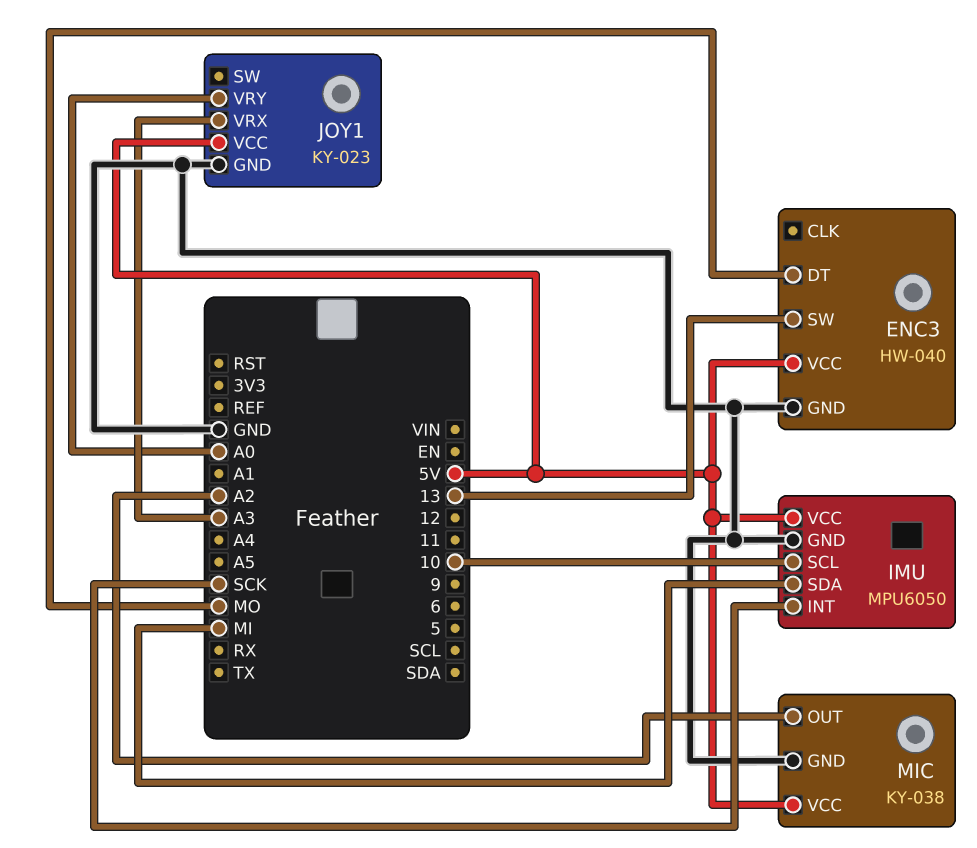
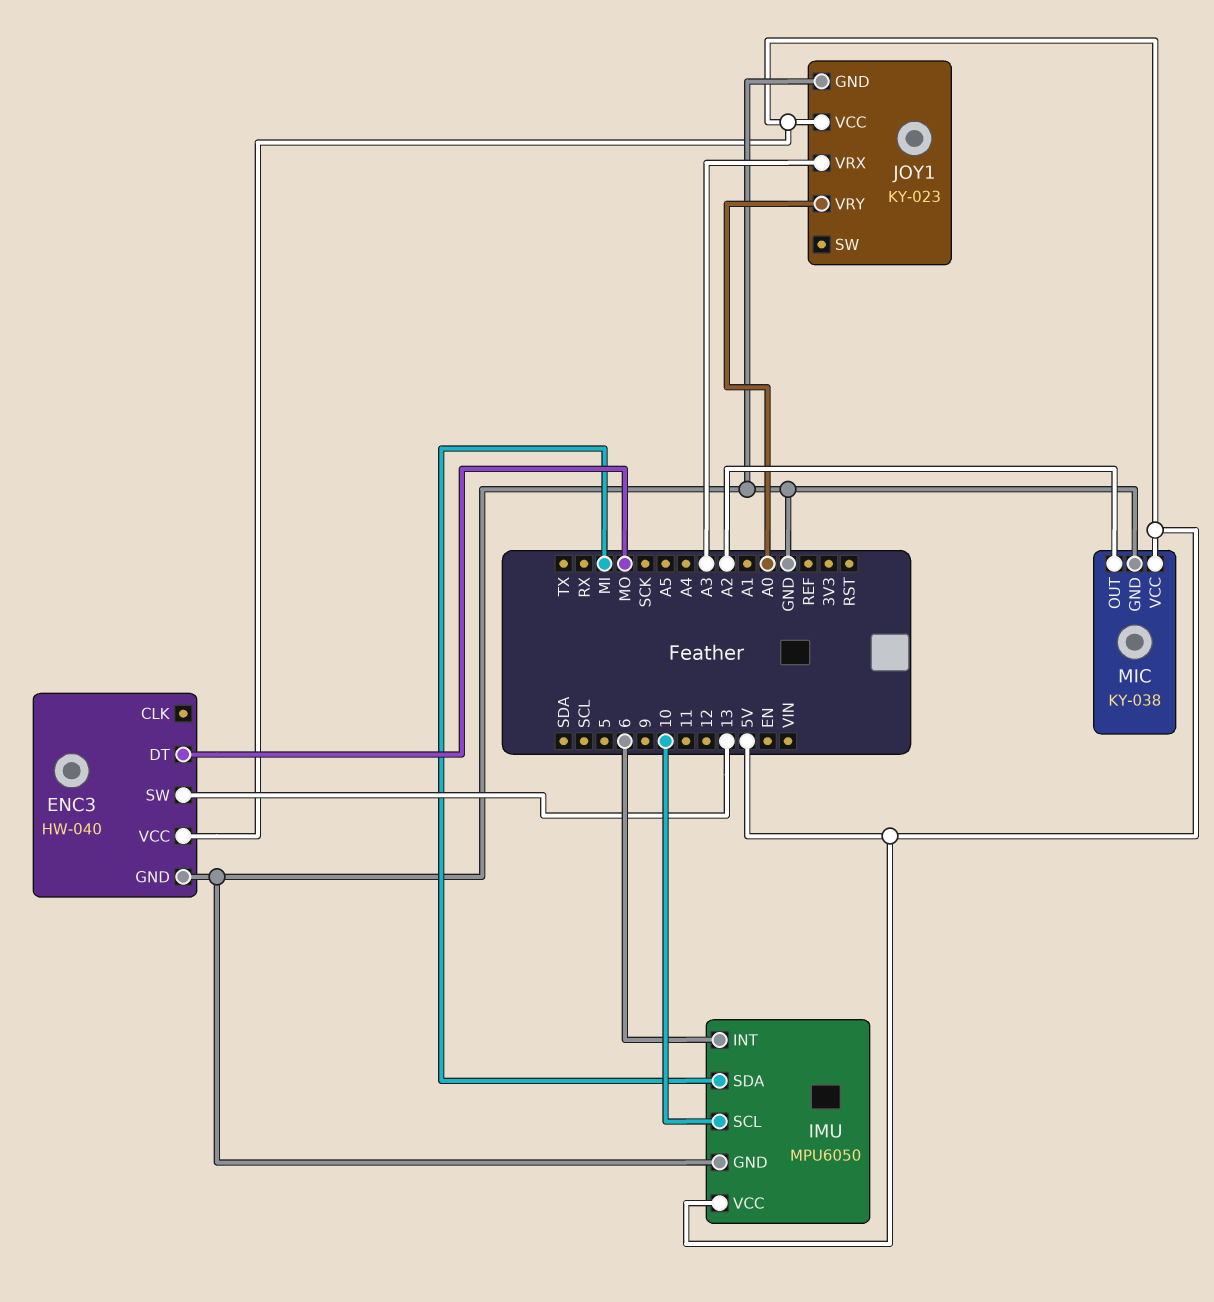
IMU pin INT: SCK -> 6

